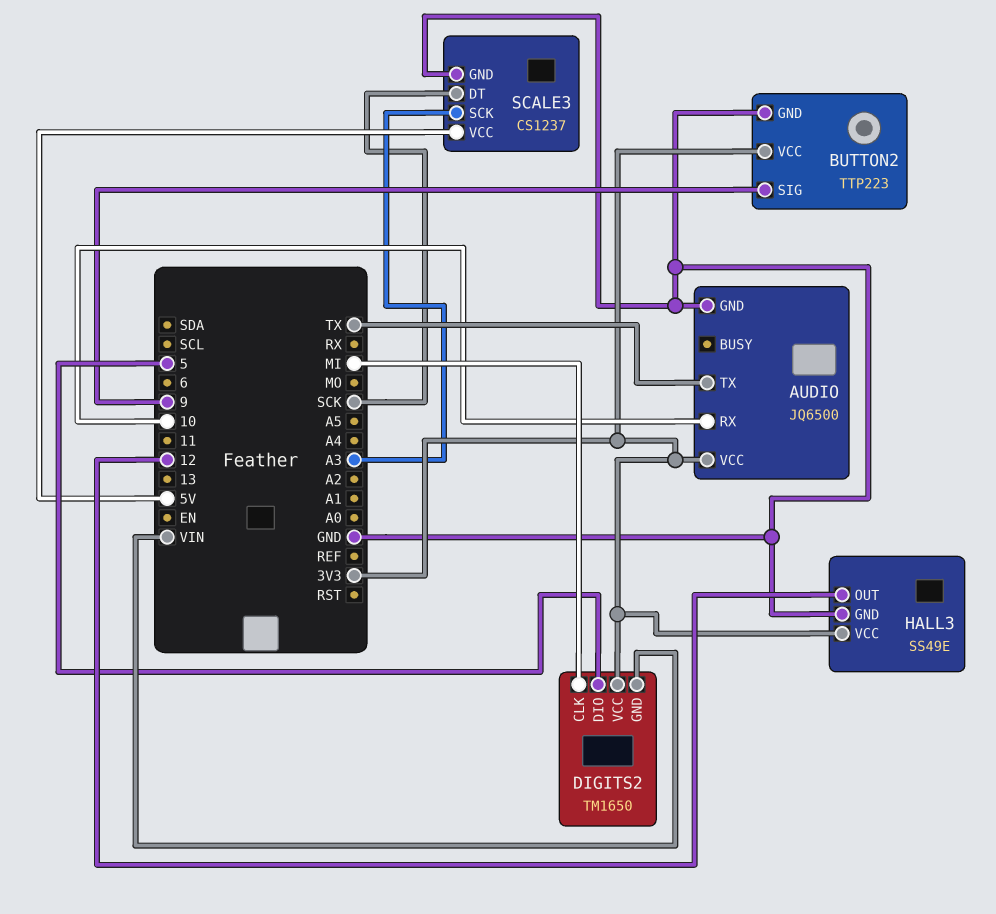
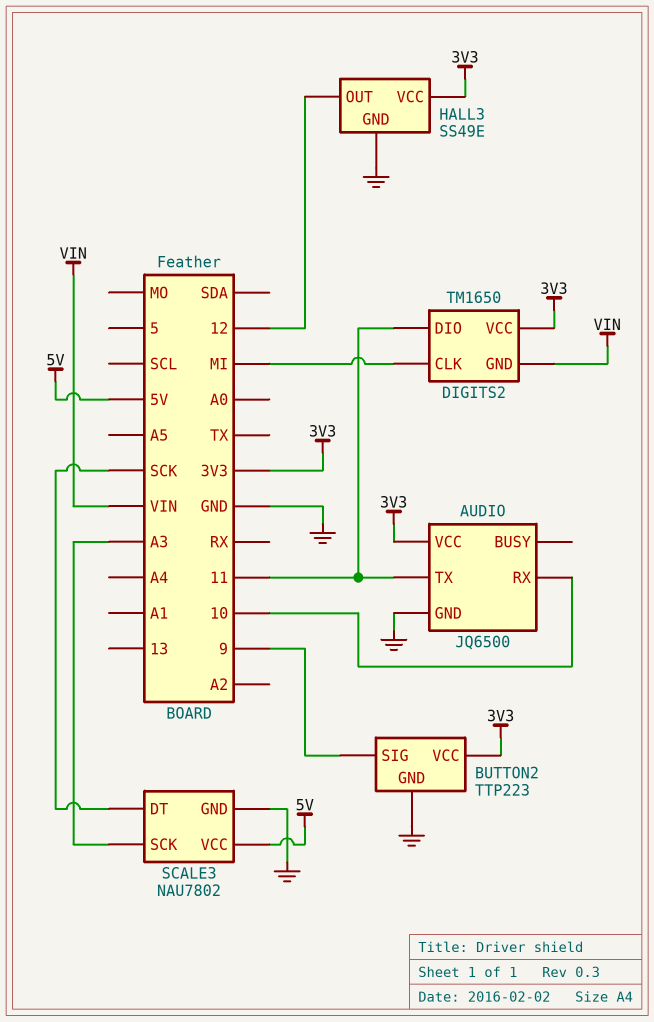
AUDIO pin TX: TX -> 11
DIGITS2 pin DIO: 5 -> 11
SCALE3: CS1237 -> NAU7802

